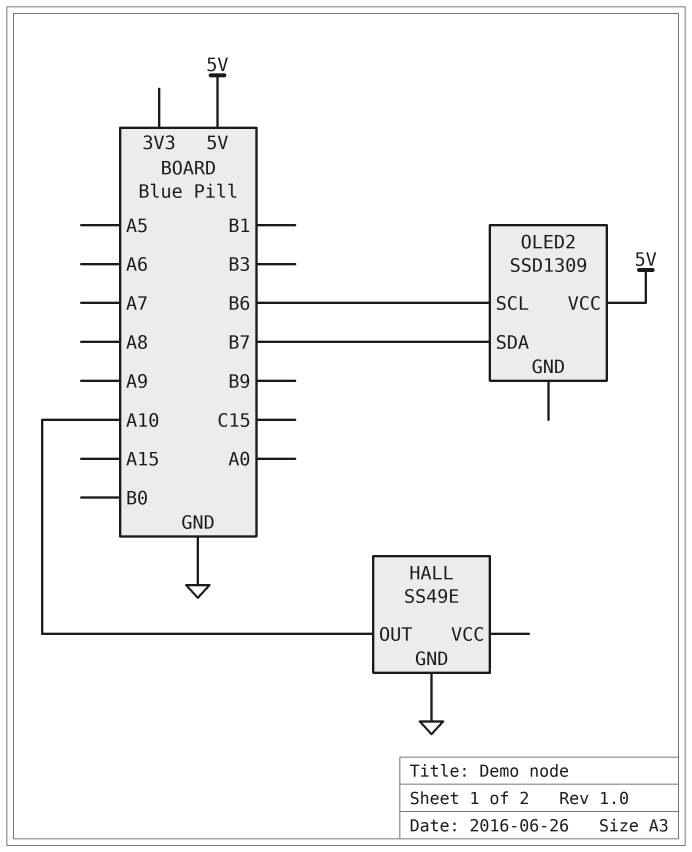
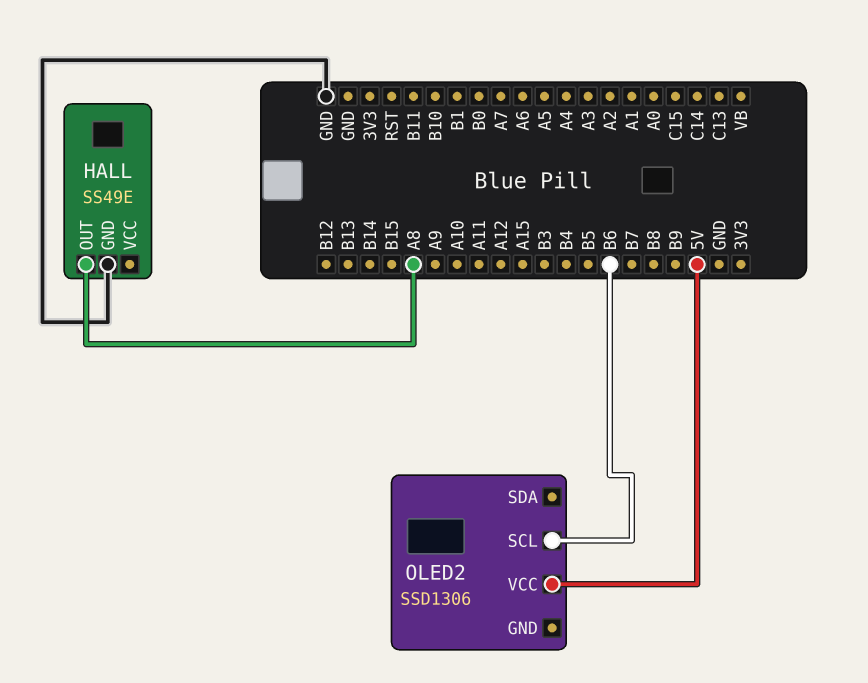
HALL pin OUT: A10 -> A8
OLED2: SSD1309 -> SSD1306
OLED2 pin SDA: B7 -> none

